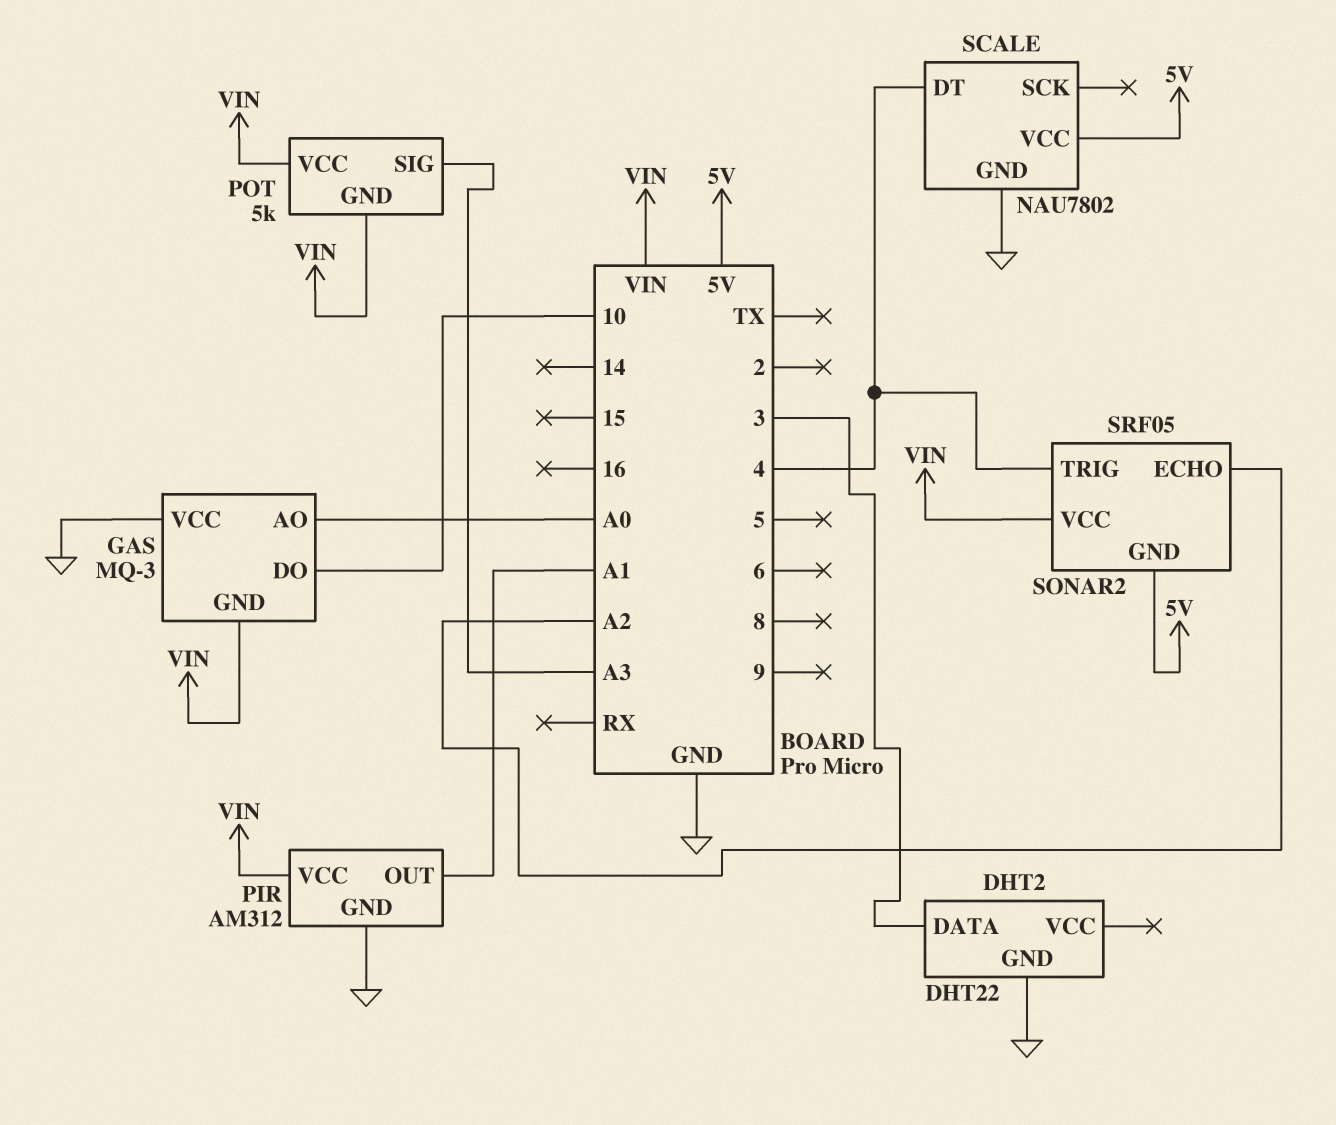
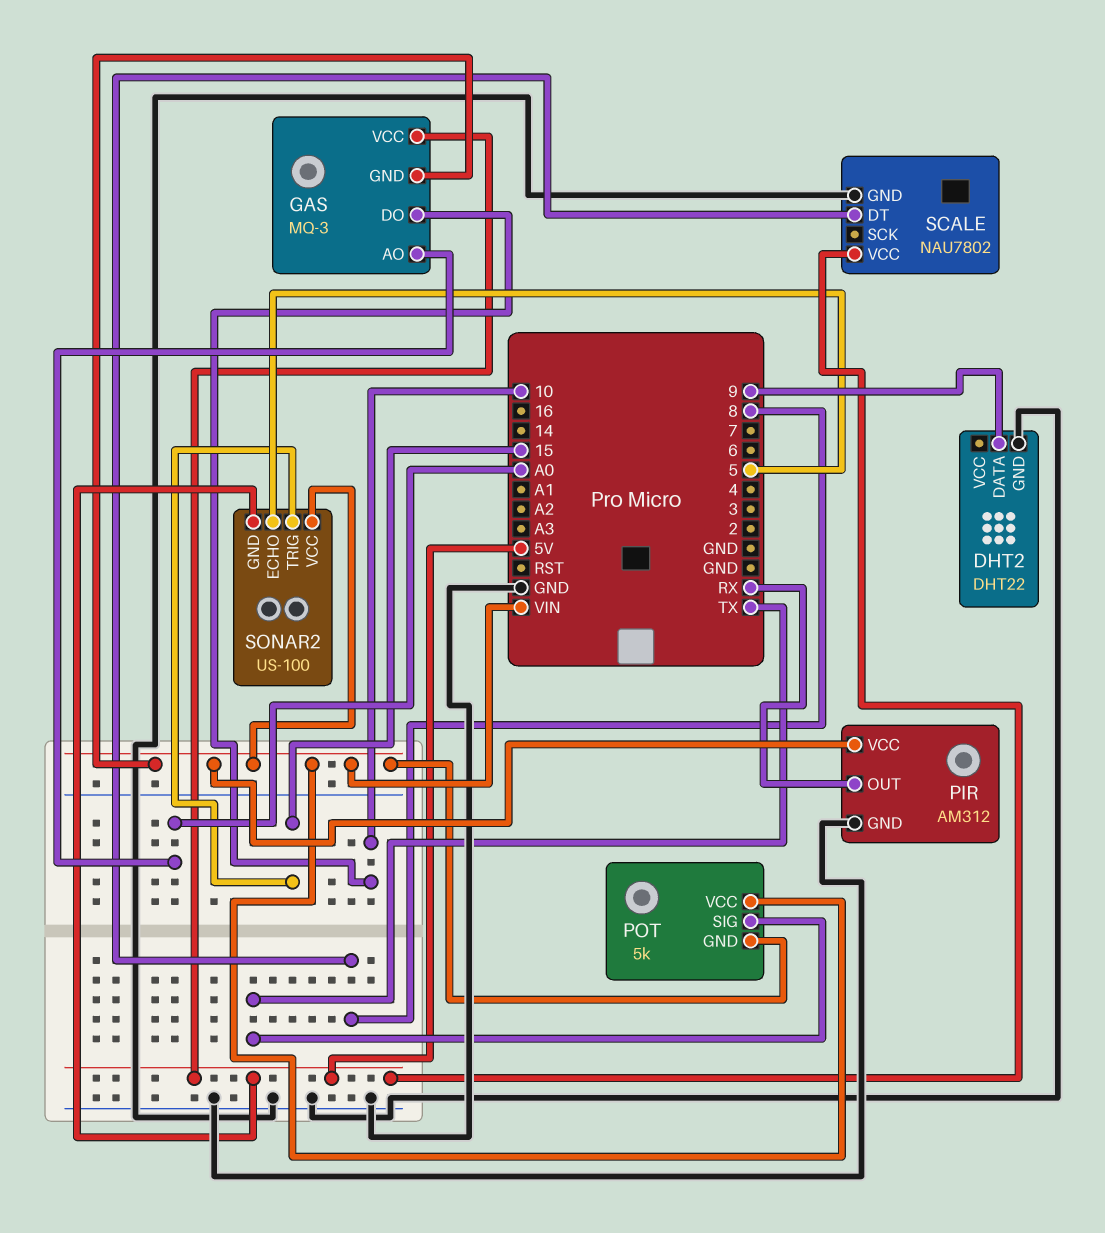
DHT2 pin DATA: 3 -> 9
GAS pin VCC: GND -> 5V
PIR pin OUT: A1 -> RX
POT pin SIG: A3 -> TX
SCALE pin DT: 4 -> 8
SONAR2: SRF05 -> US-100
SONAR2 pin ECHO: A2 -> 5
SONAR2 pin TRIG: 4 -> 15

